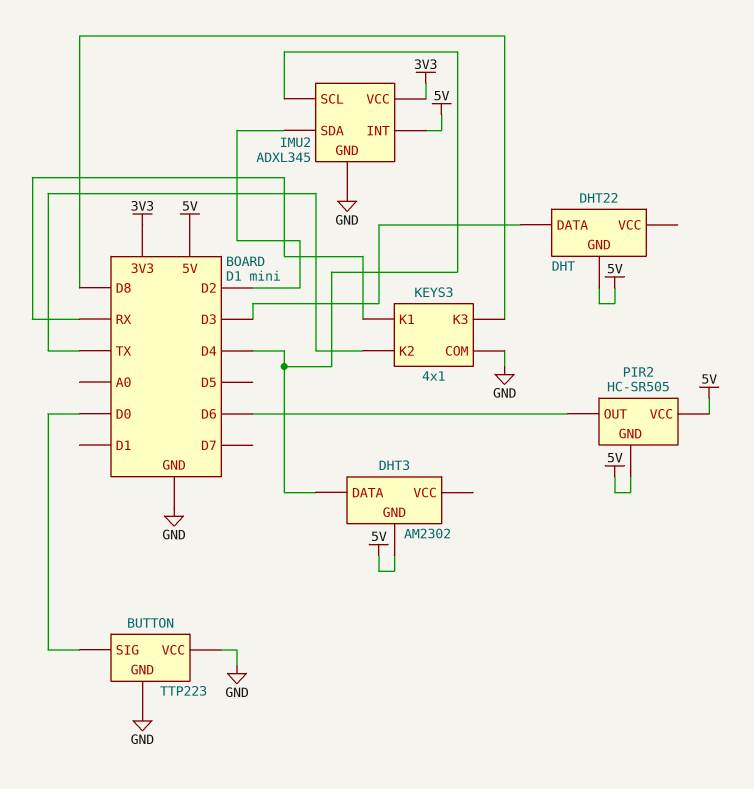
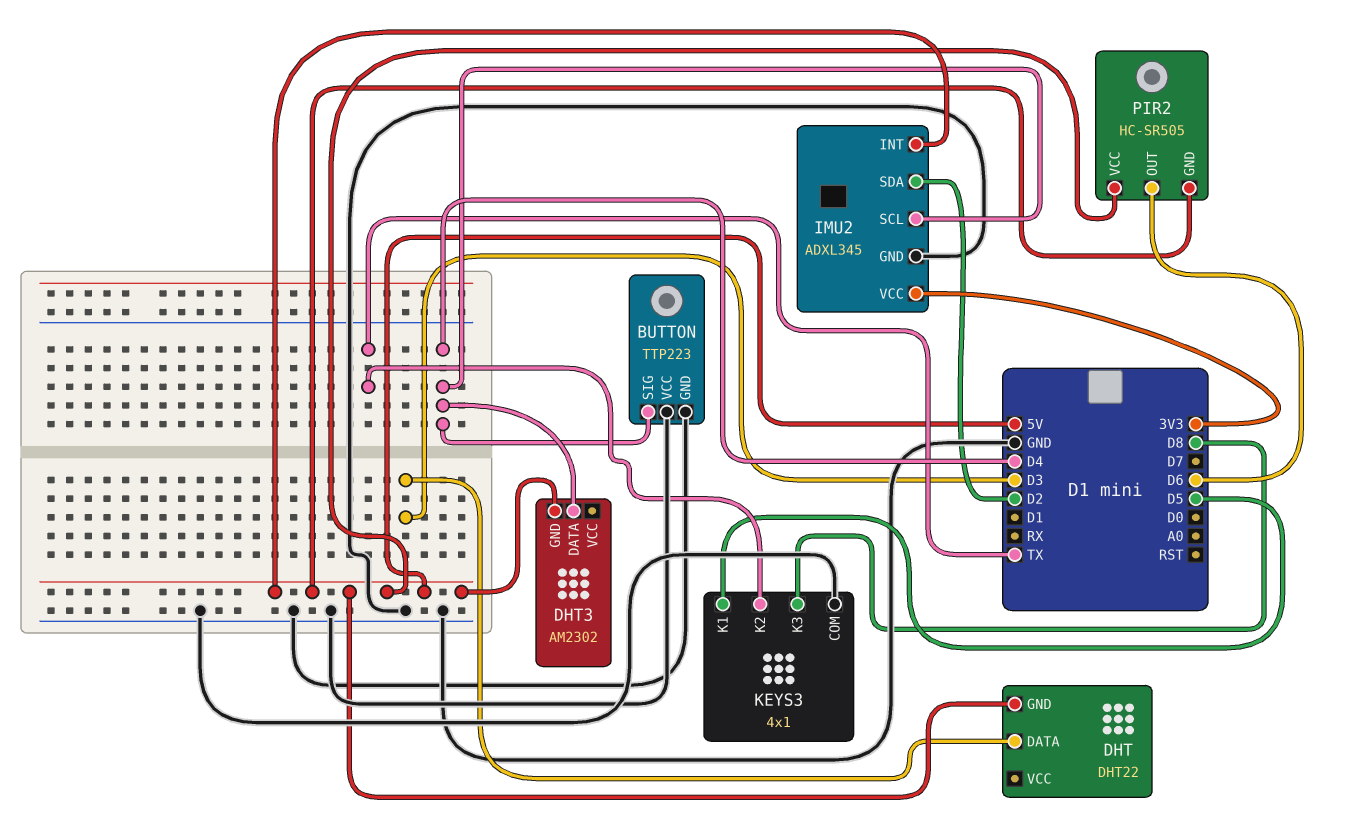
BUTTON pin SIG: D0 -> D4
KEYS3 pin K1: RX -> D5

